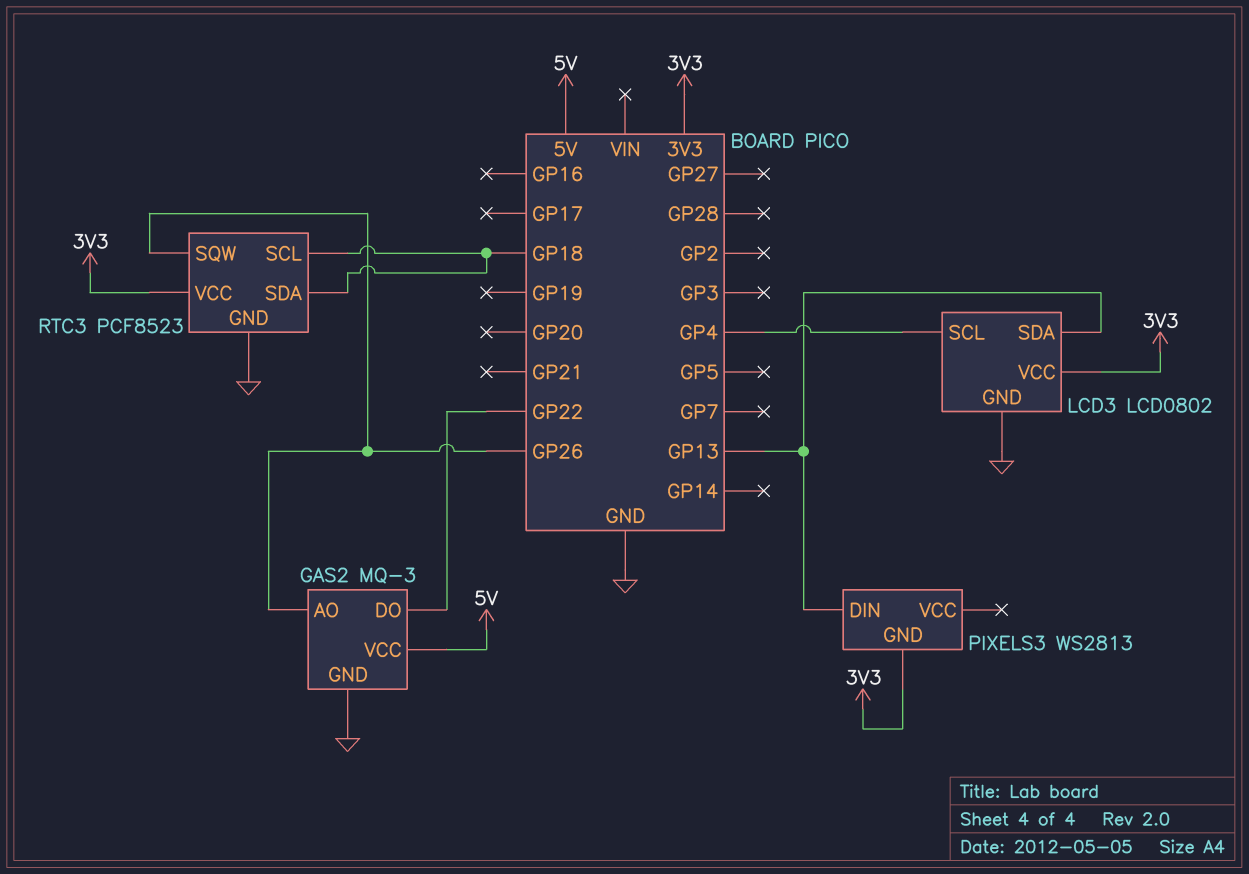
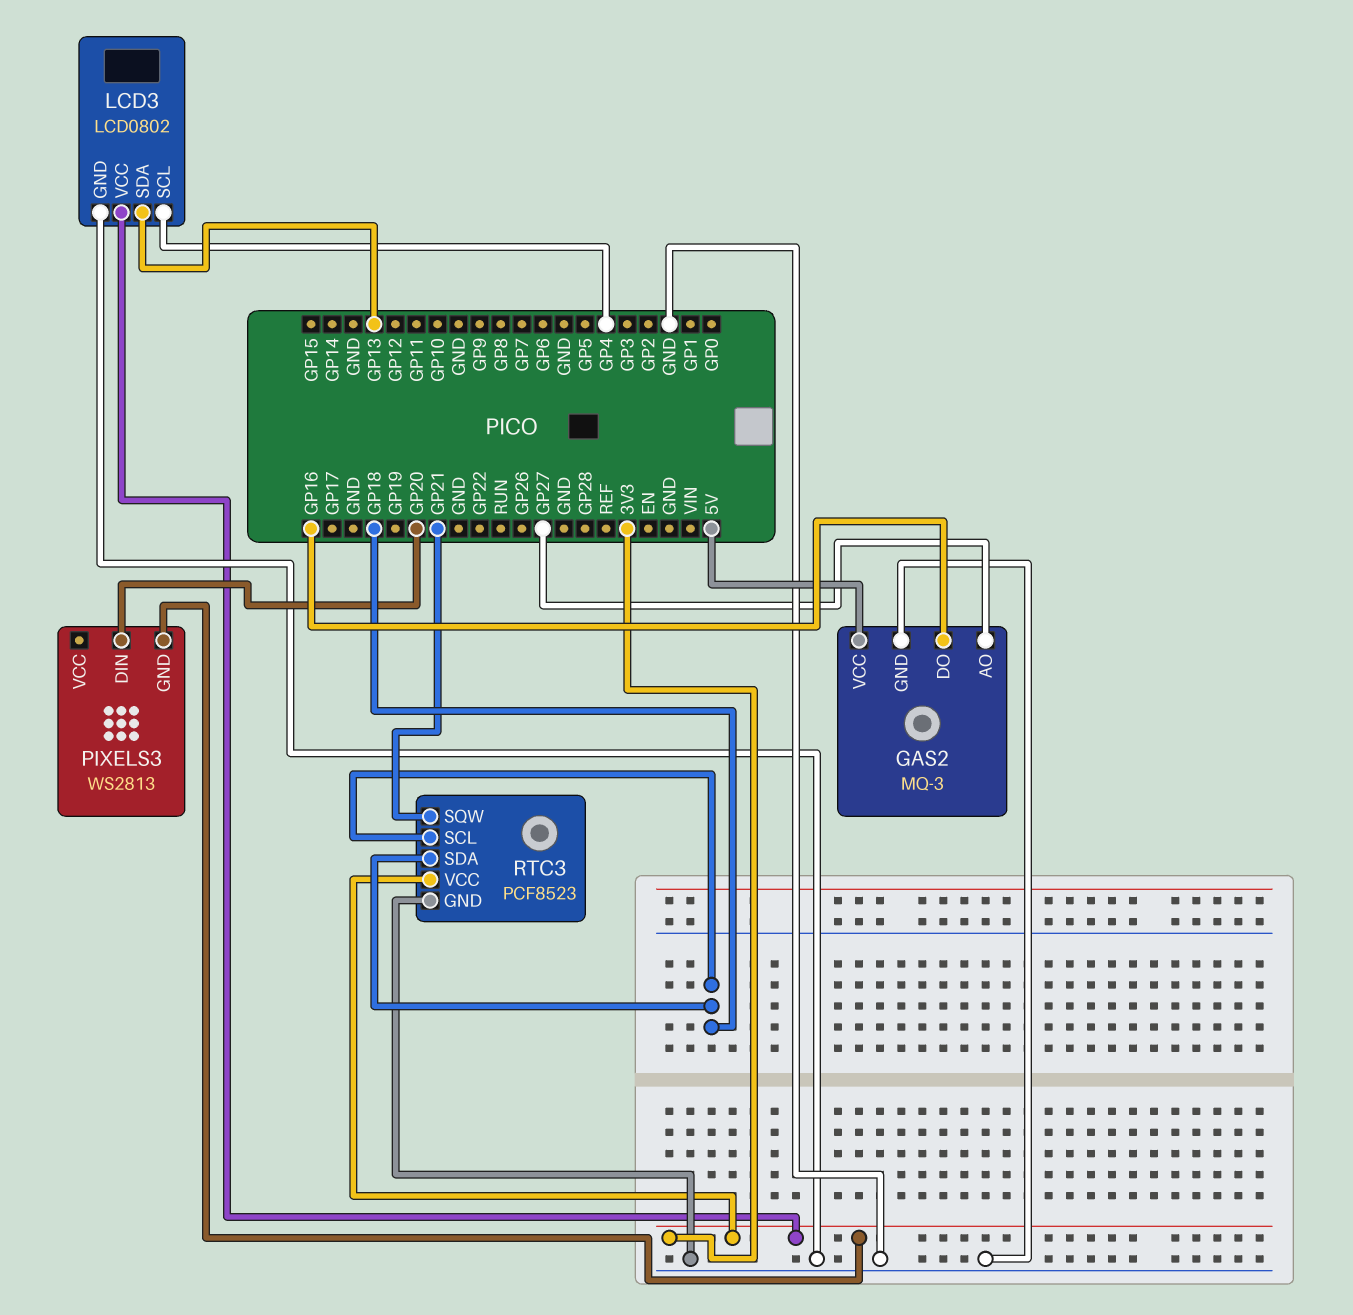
GAS2 pin AO: GP26 -> GP27
GAS2 pin DO: GP22 -> GP16
PIXELS3 pin DIN: GP13 -> GP20
RTC3 pin SQW: GP26 -> GP21

